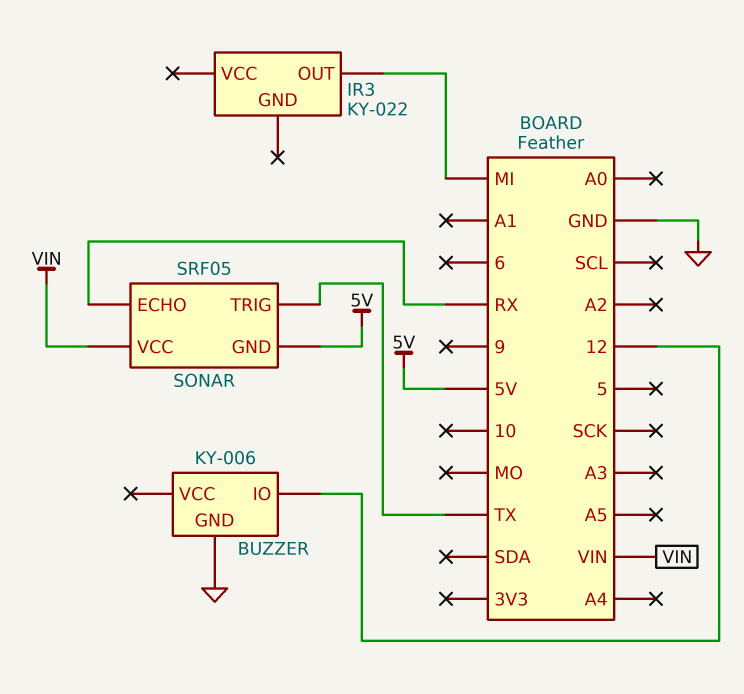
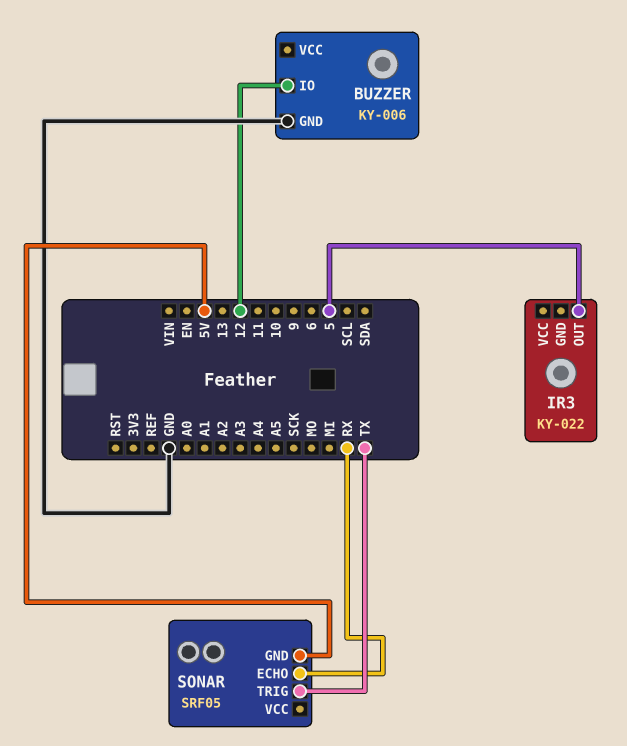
IR3 pin OUT: MI -> 5
SONAR pin VCC: VIN -> none

